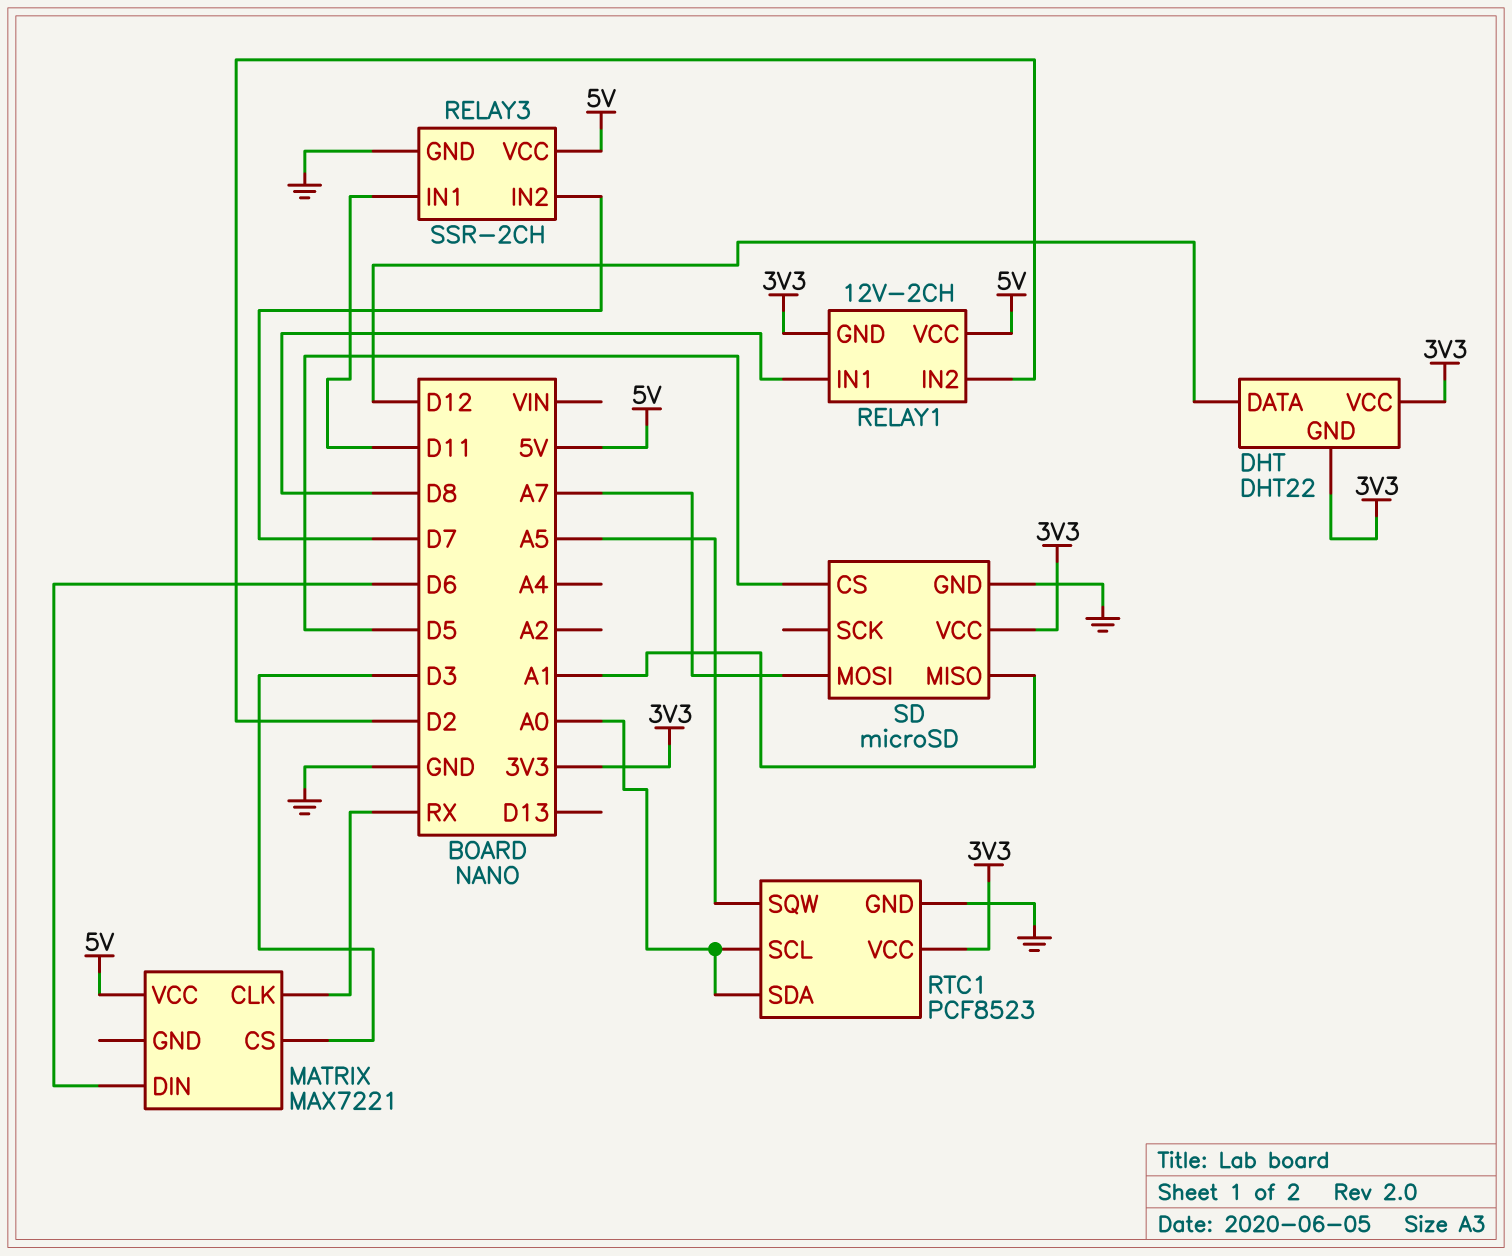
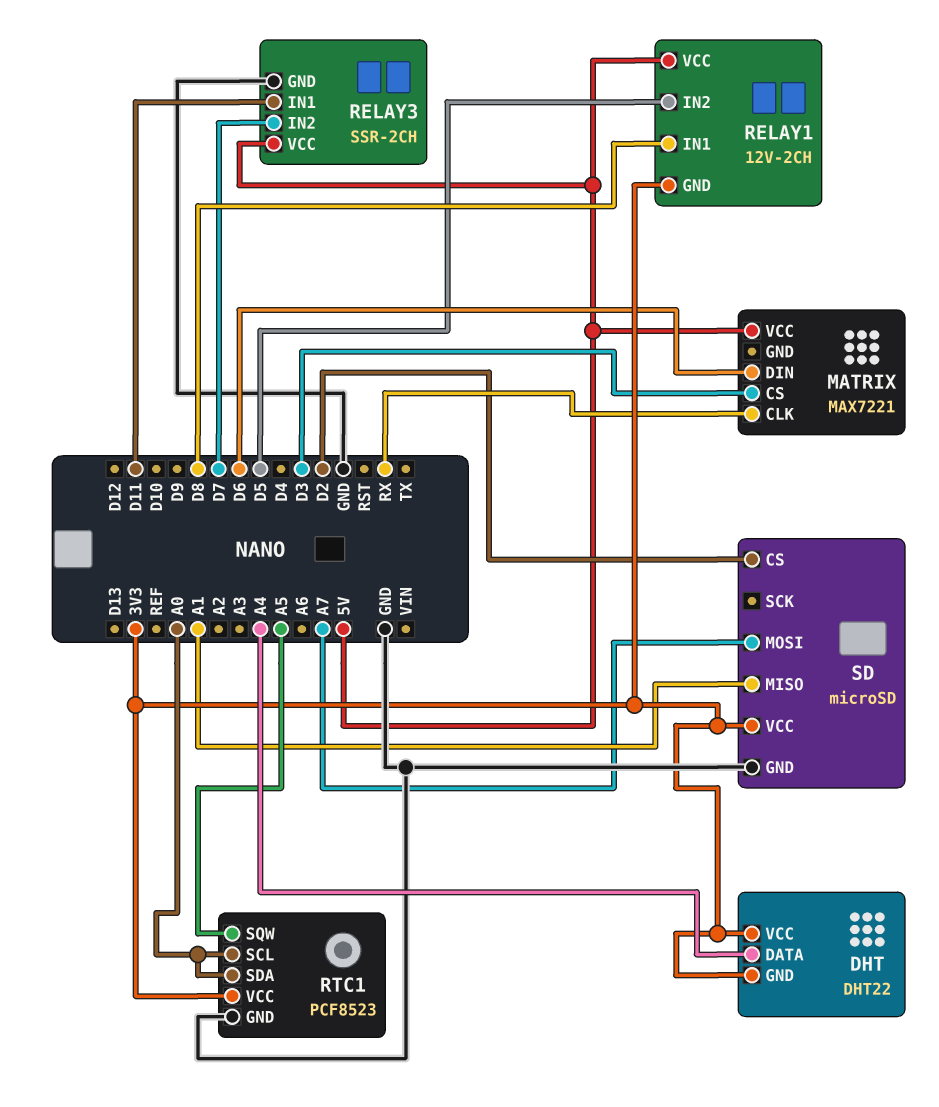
DHT pin DATA: D12 -> A4
RELAY1 pin IN2: D2 -> D5
SD pin CS: D5 -> D2

